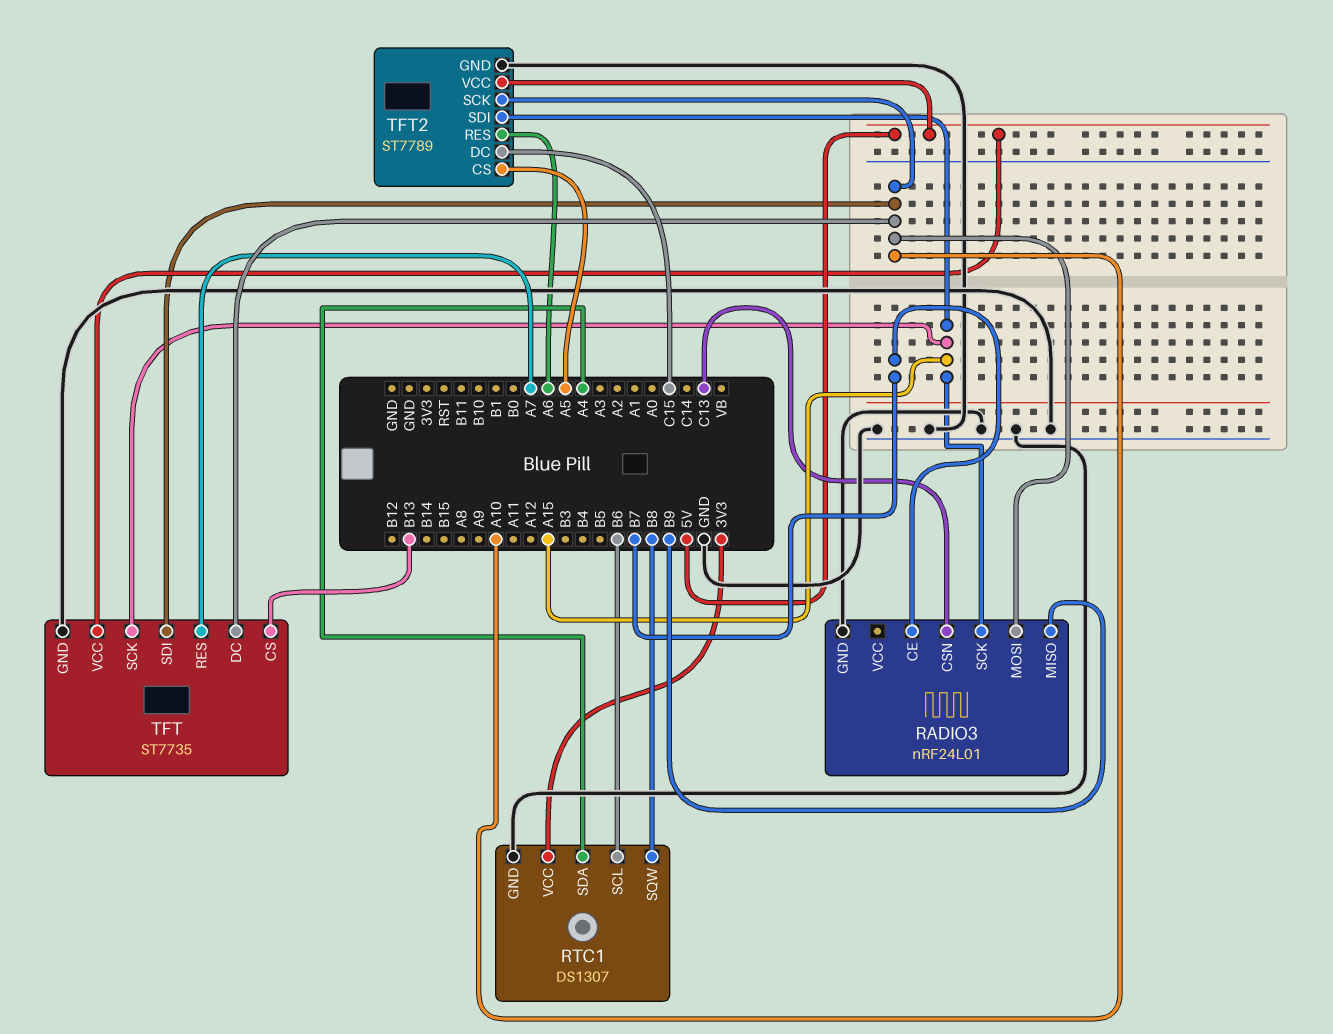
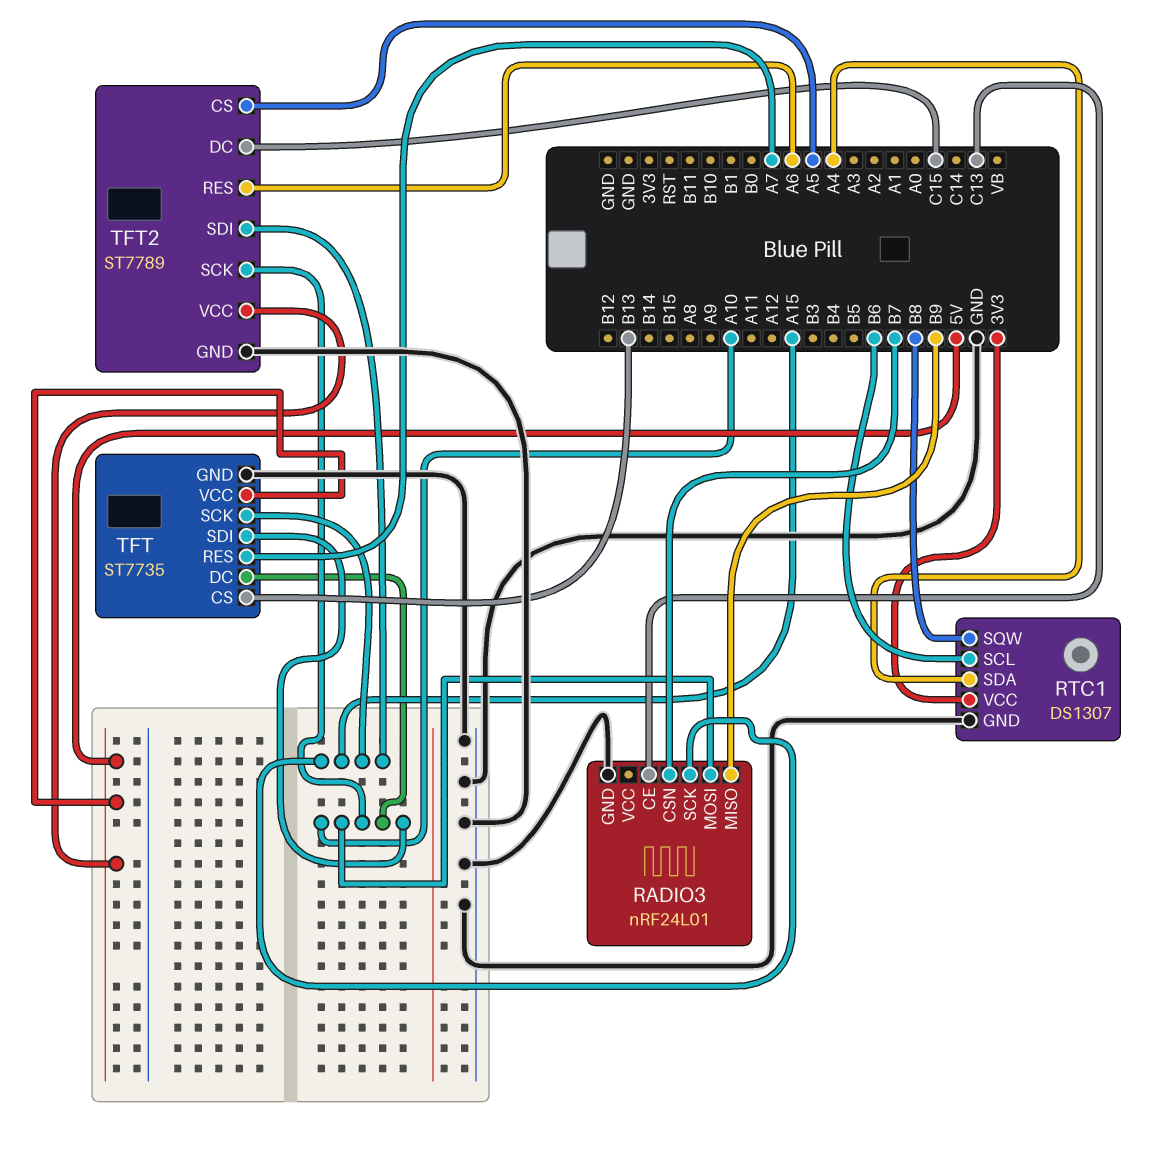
RADIO3 pin CE: B7 -> C13
RADIO3 pin CSN: C13 -> B7

